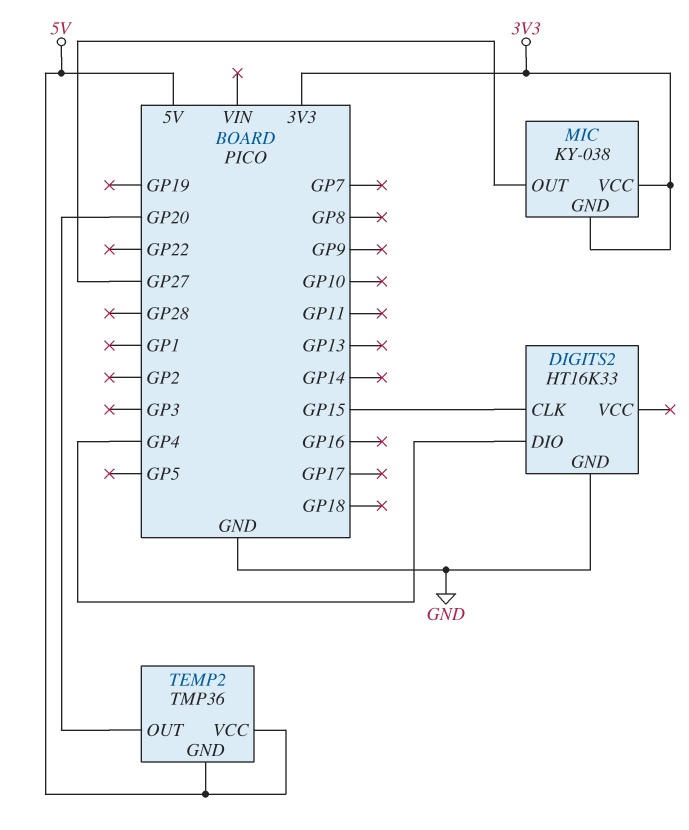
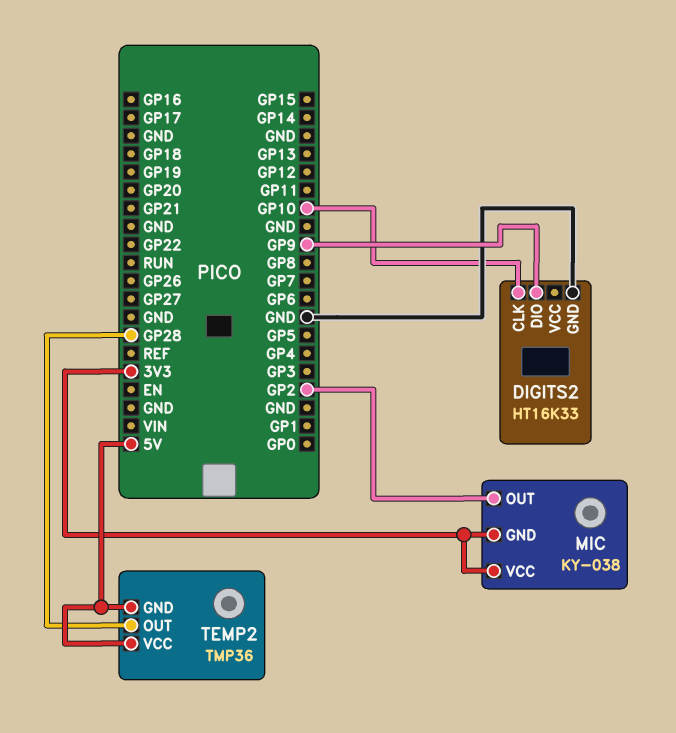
DIGITS2 pin CLK: GP15 -> GP10
DIGITS2 pin DIO: GP4 -> GP9
MIC pin OUT: GP27 -> GP2
TEMP2 pin OUT: GP20 -> GP28

